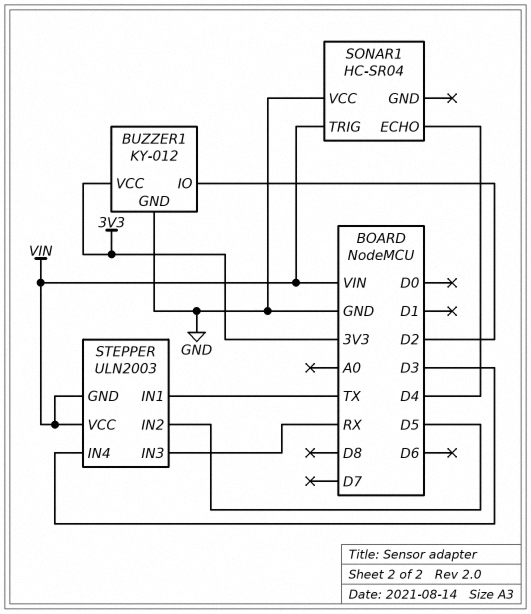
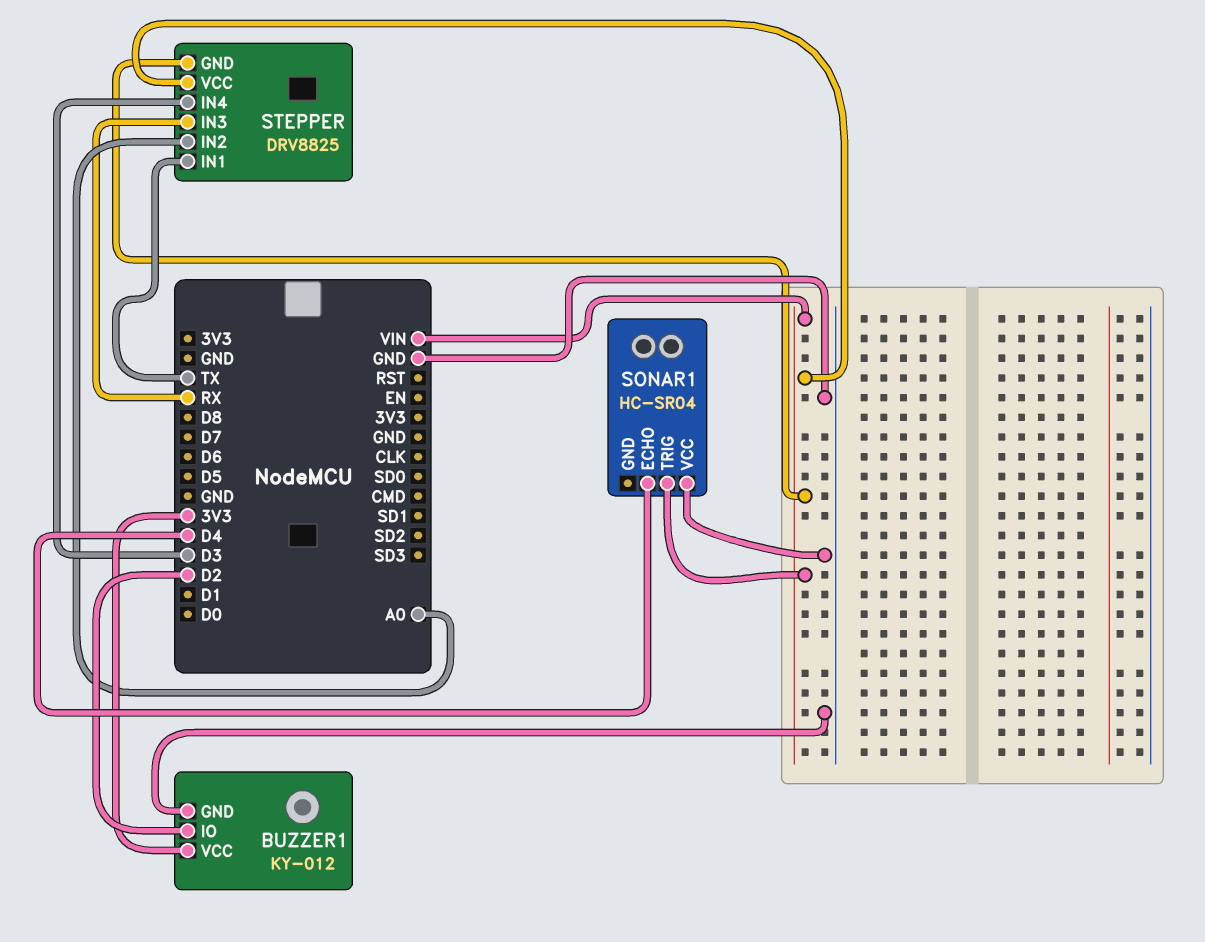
STEPPER: ULN2003 -> DRV8825
STEPPER pin IN2: D5 -> A0

